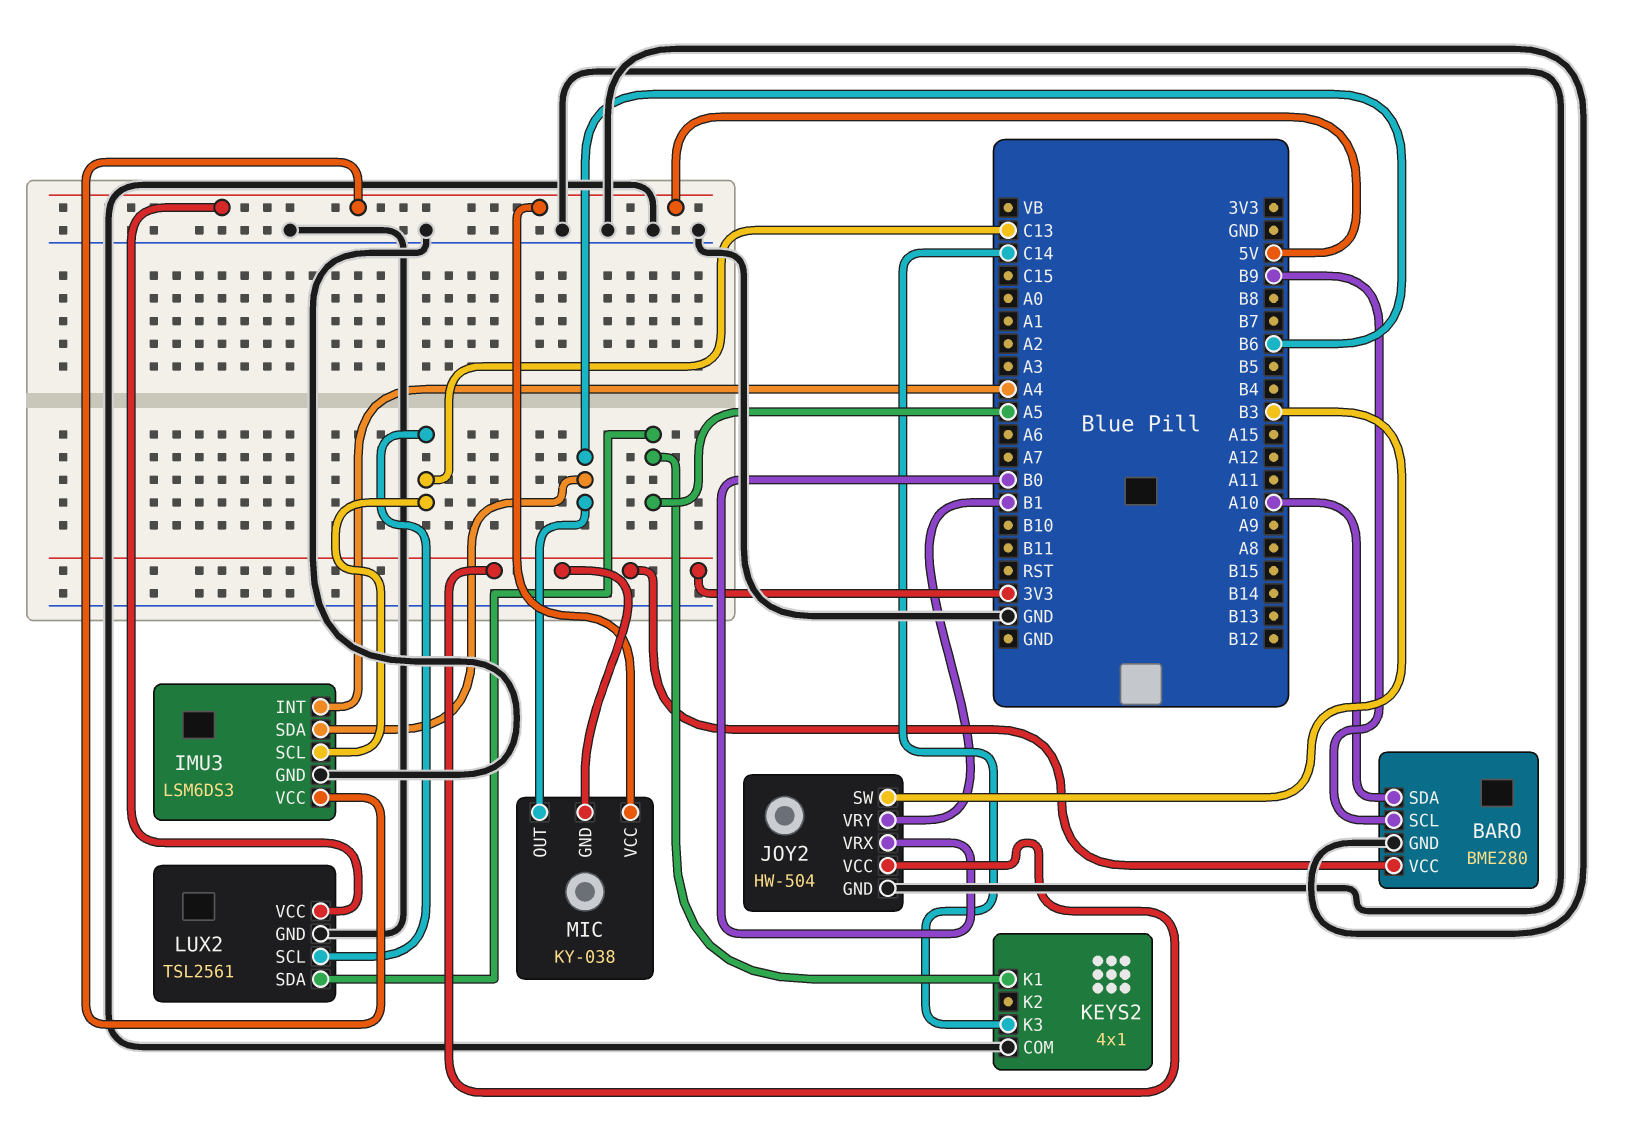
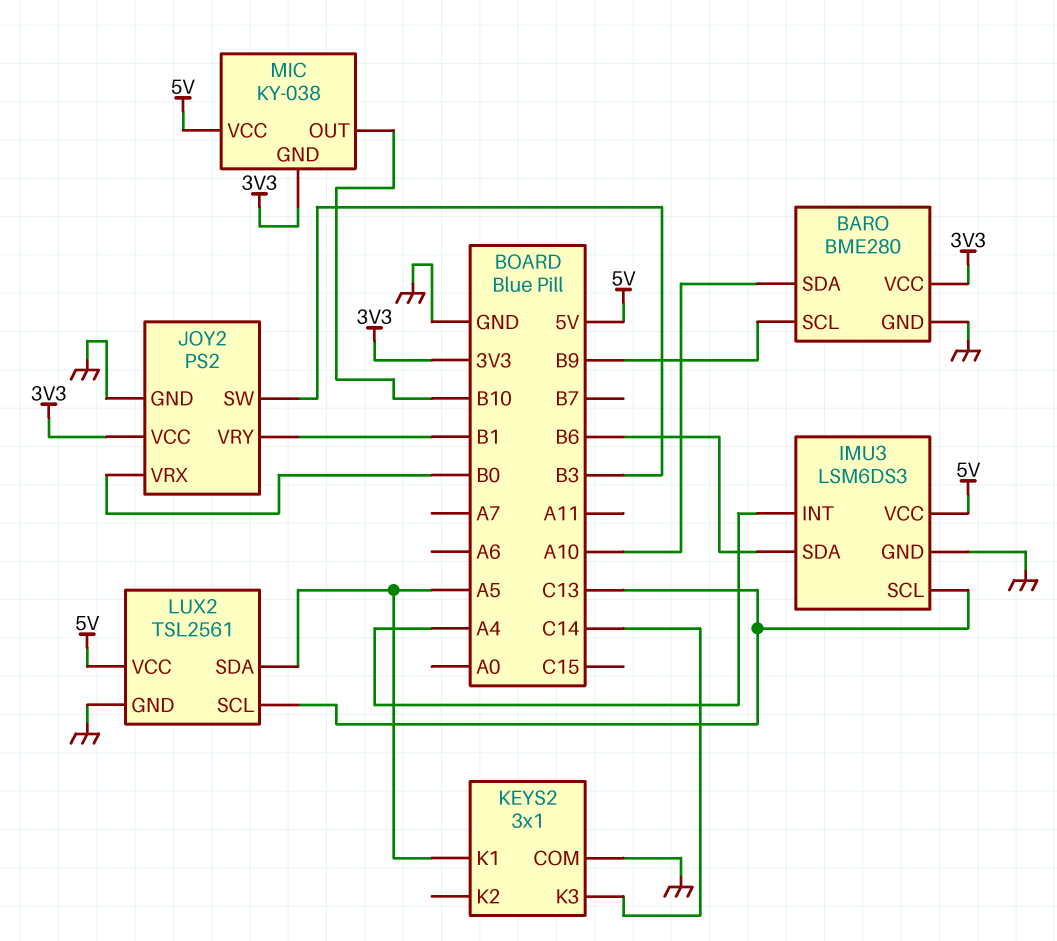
JOY2: HW-504 -> PS2
KEYS2: 4x1 -> 3x1
MIC pin OUT: B6 -> B10

